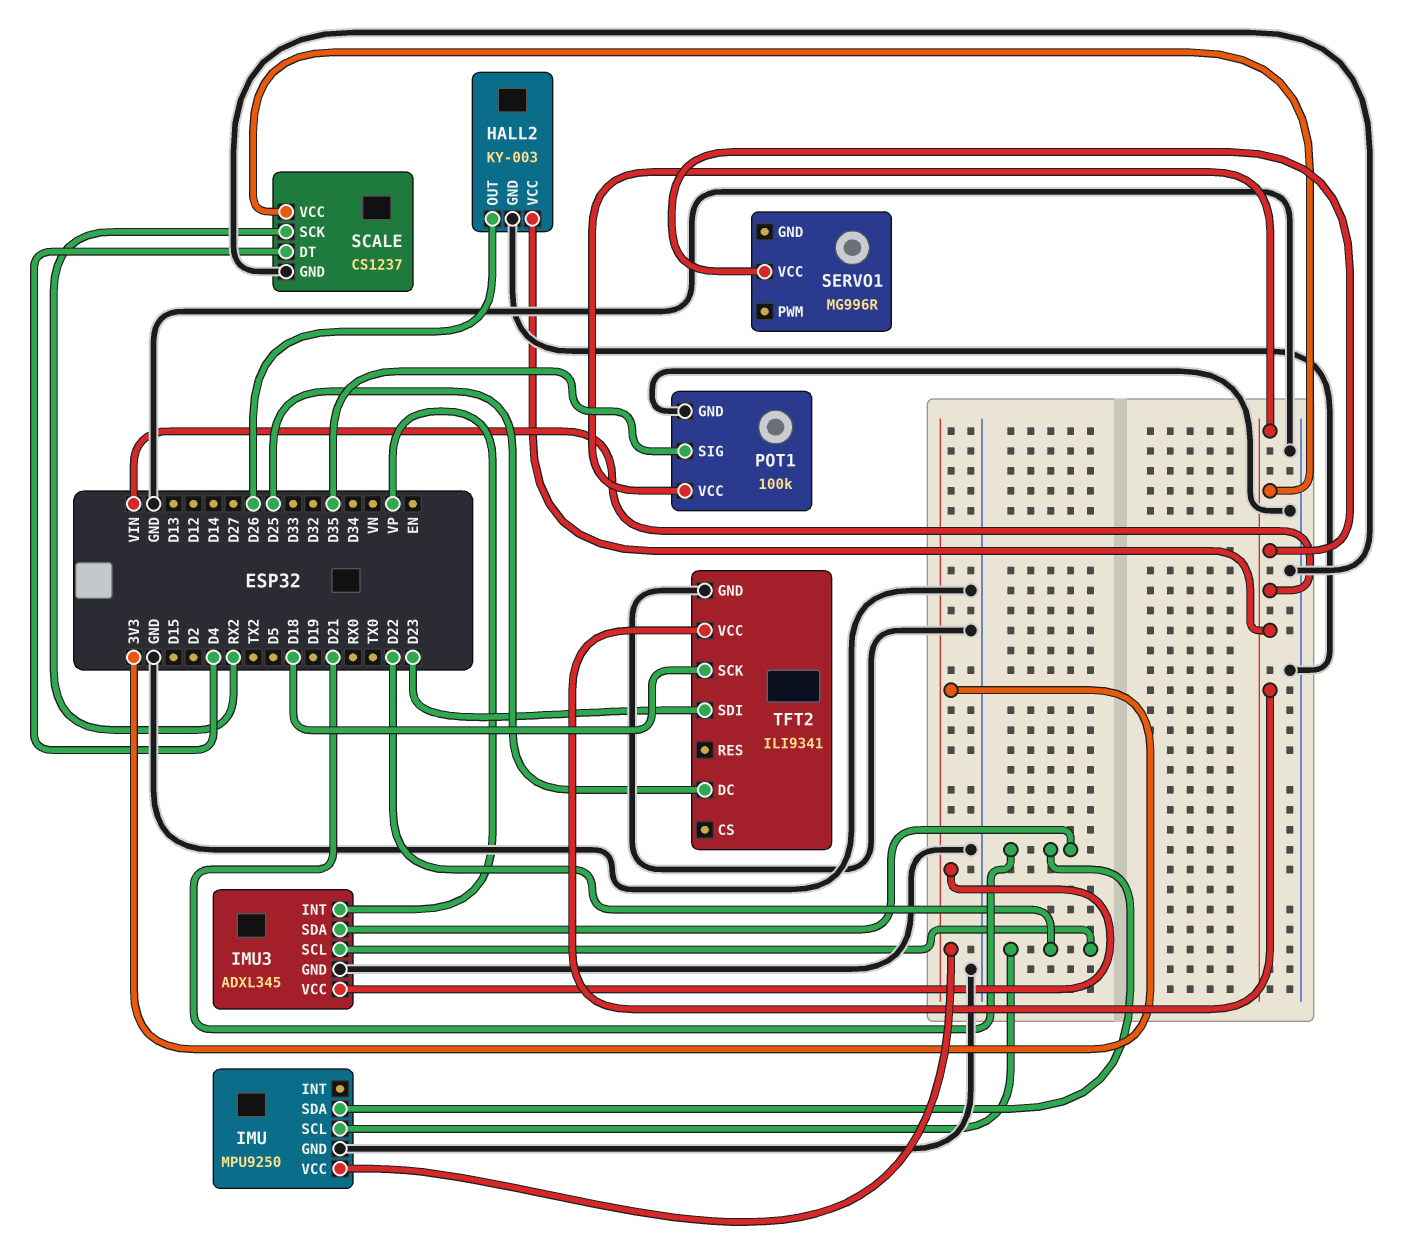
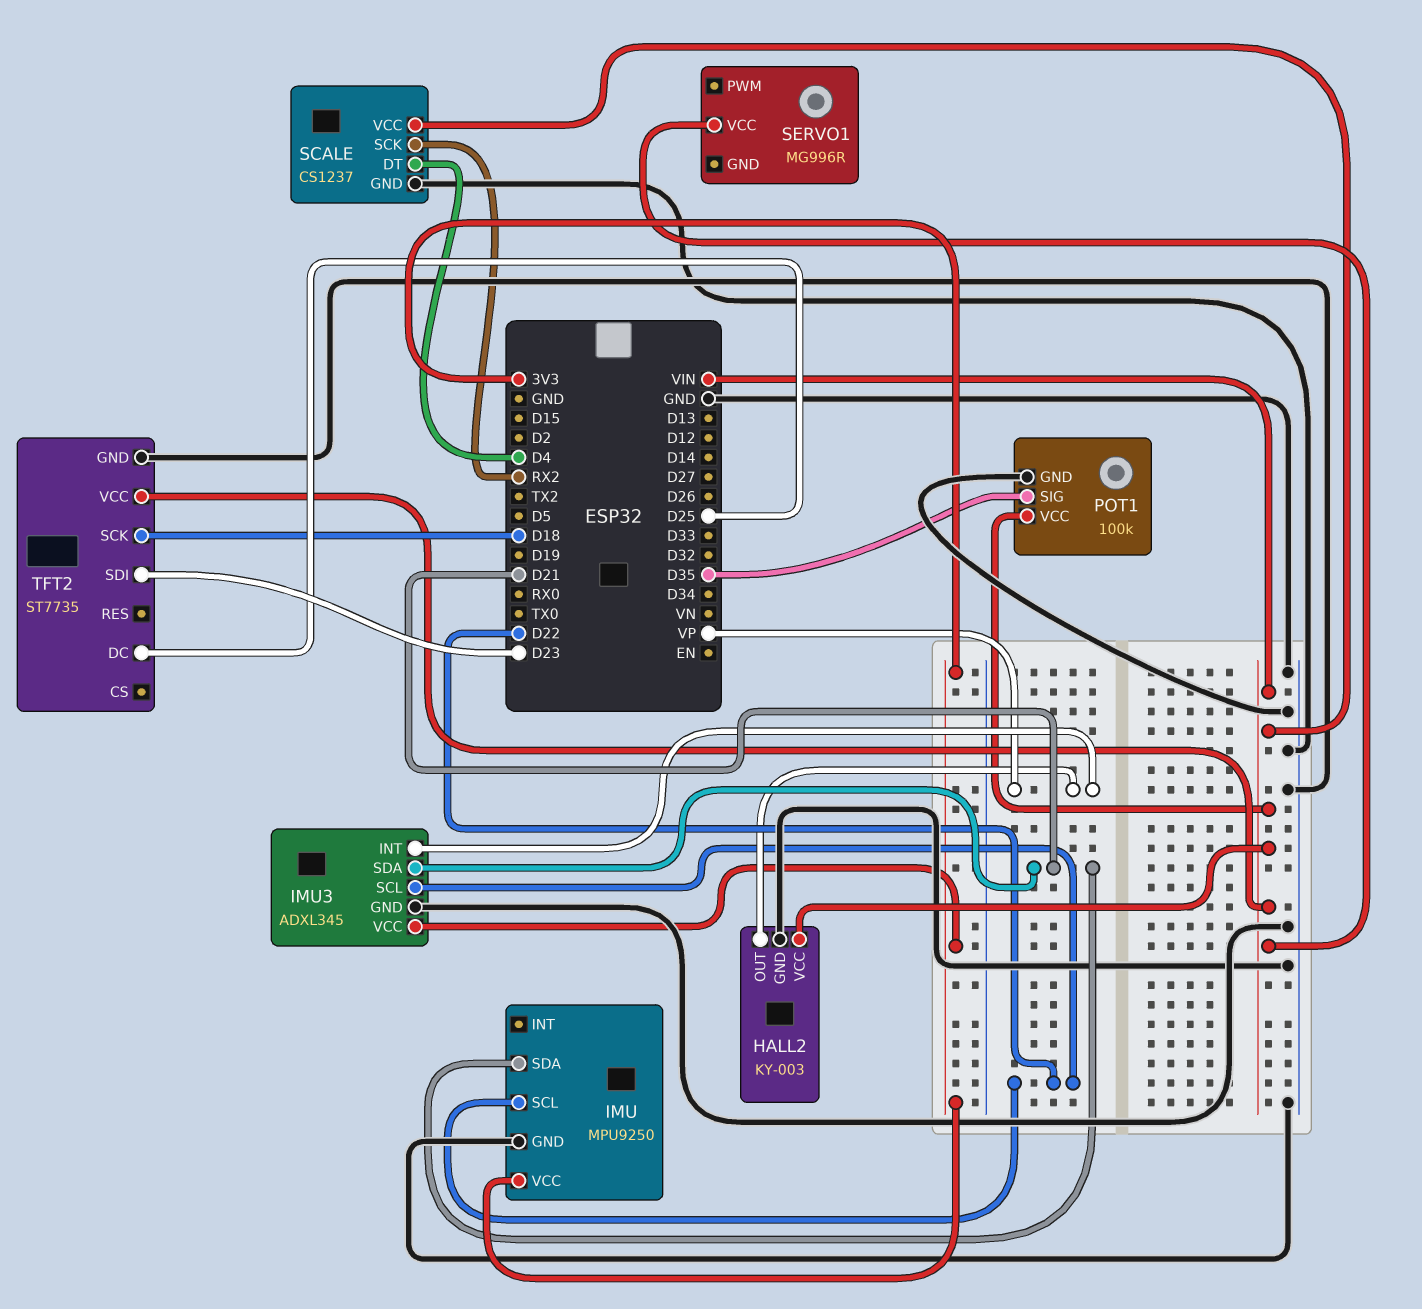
HALL2 pin OUT: D26 -> VP
TFT2: ILI9341 -> ST7735

